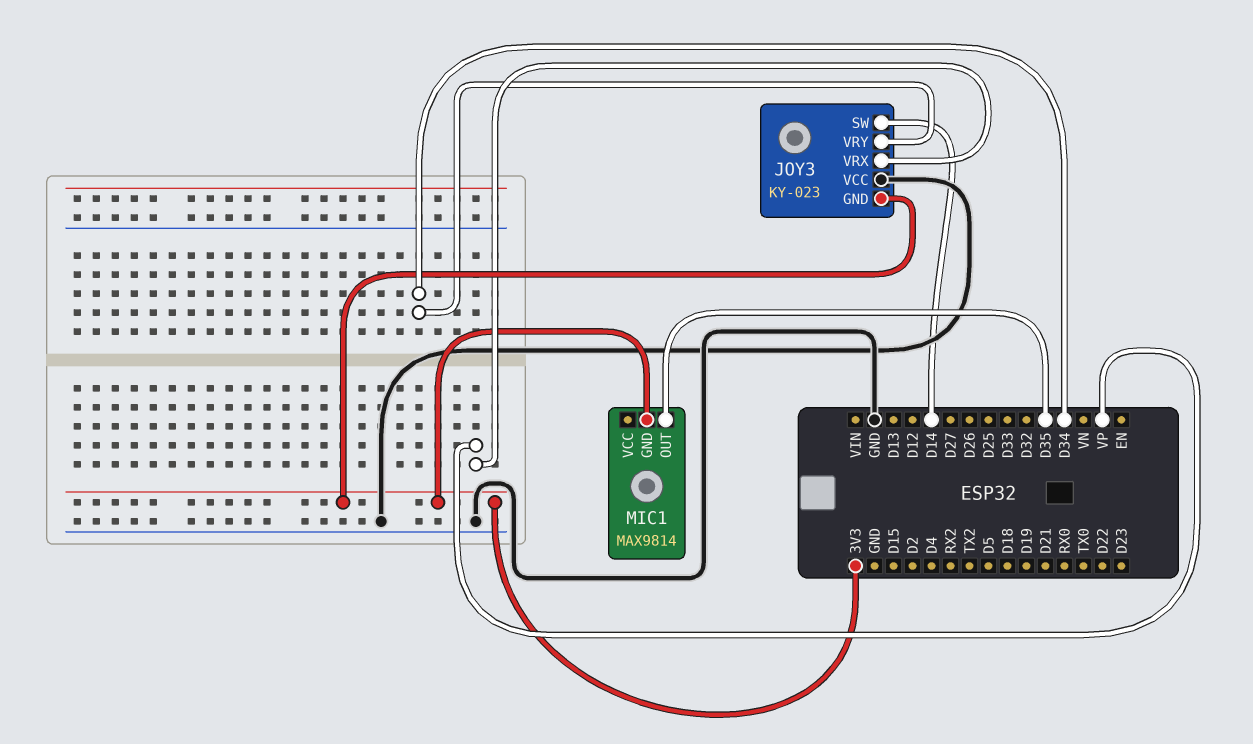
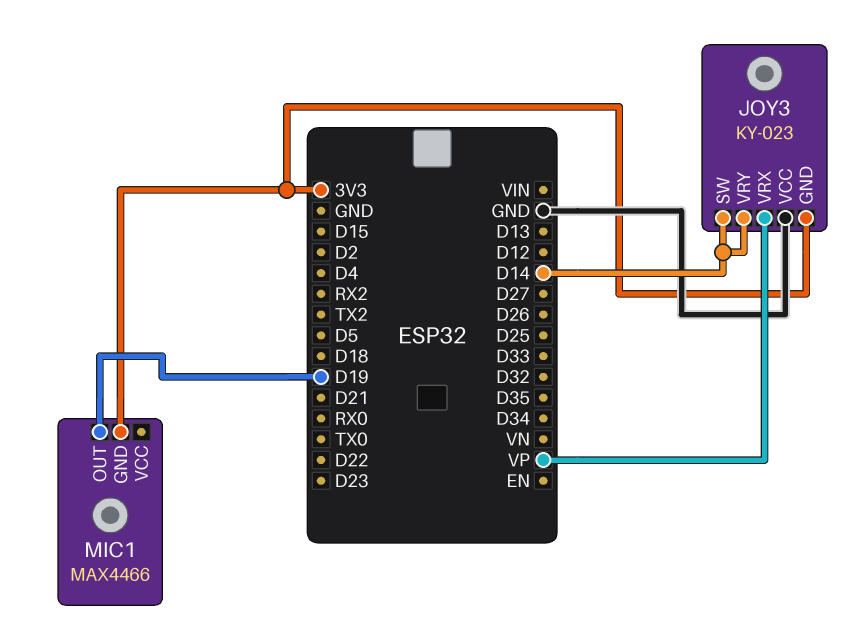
JOY3 pin VRY: D34 -> D14
MIC1: MAX9814 -> MAX4466
MIC1 pin OUT: D35 -> D19

